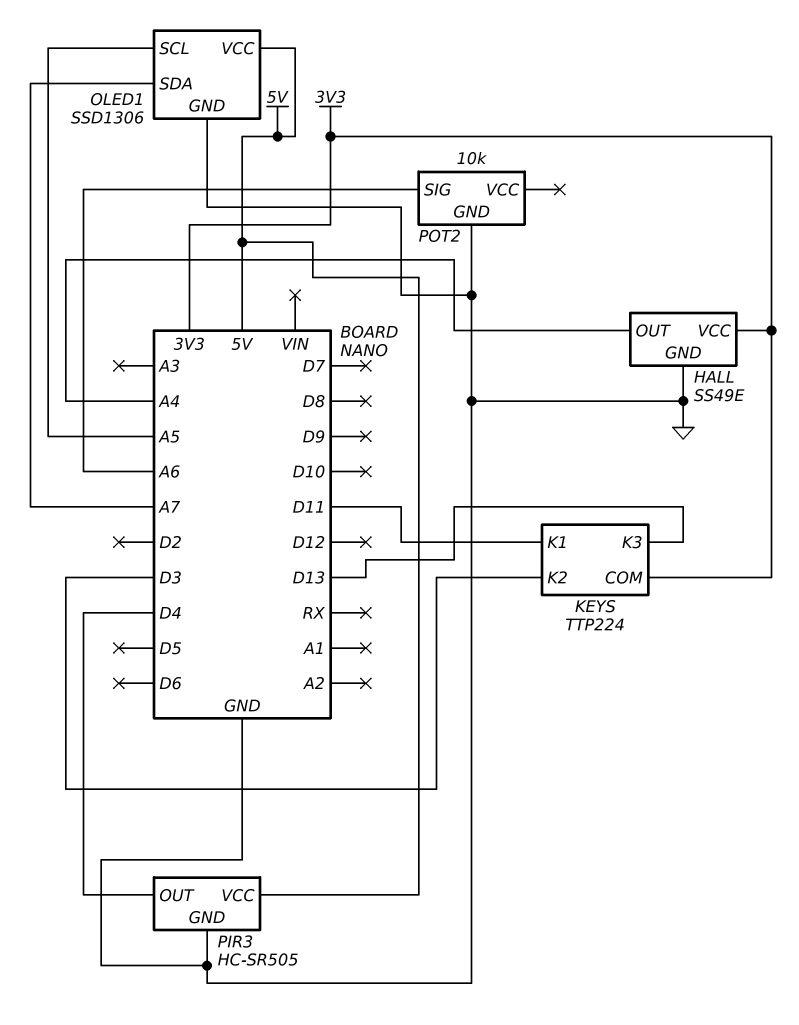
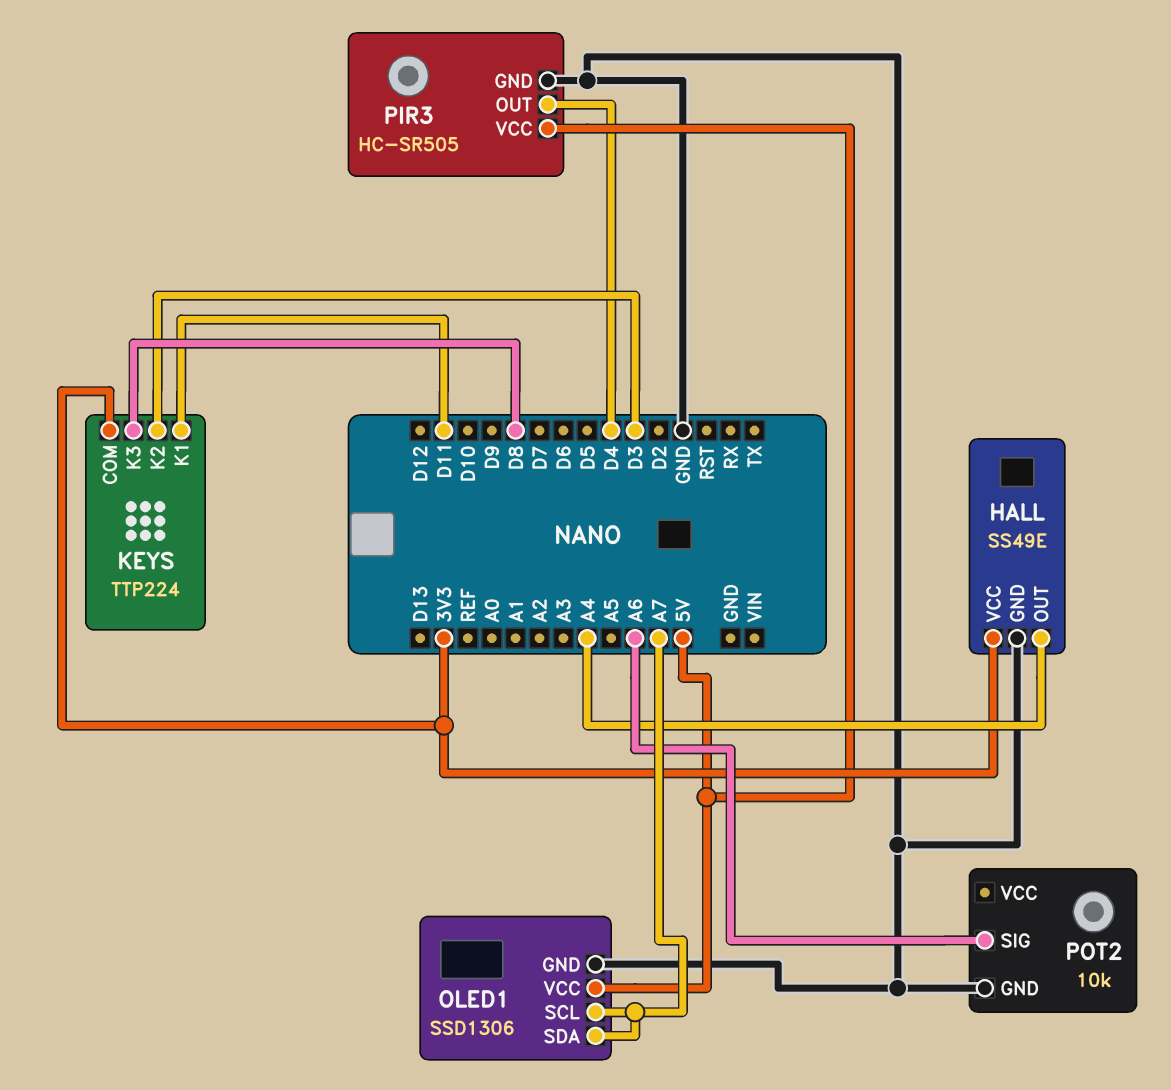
KEYS pin K3: D13 -> D8
OLED1 pin SCL: A5 -> A7

